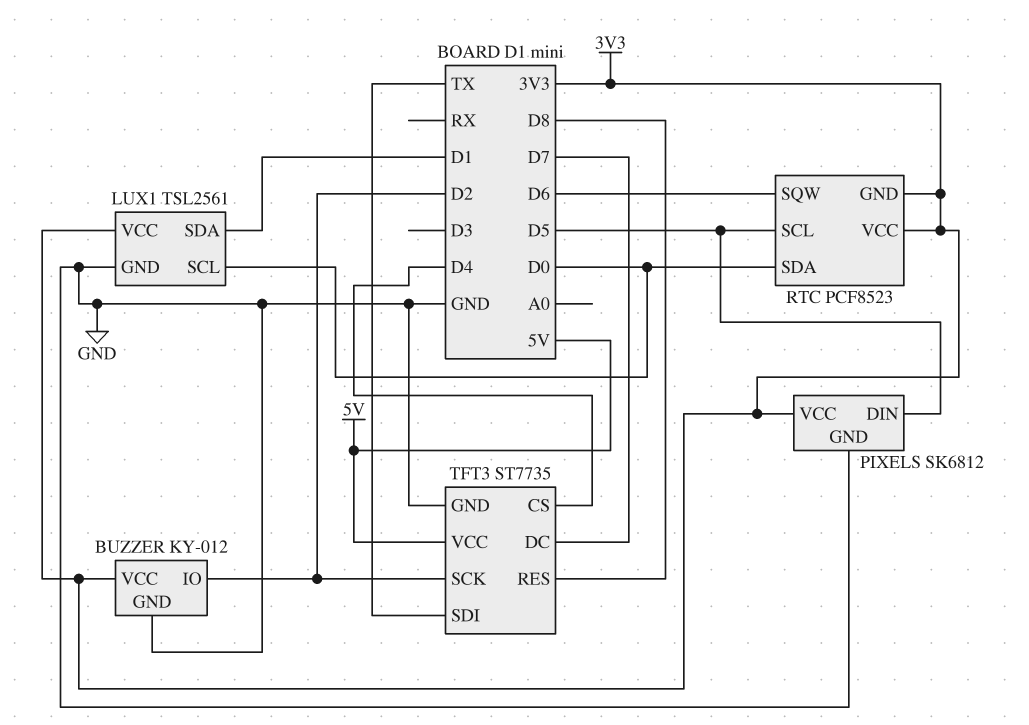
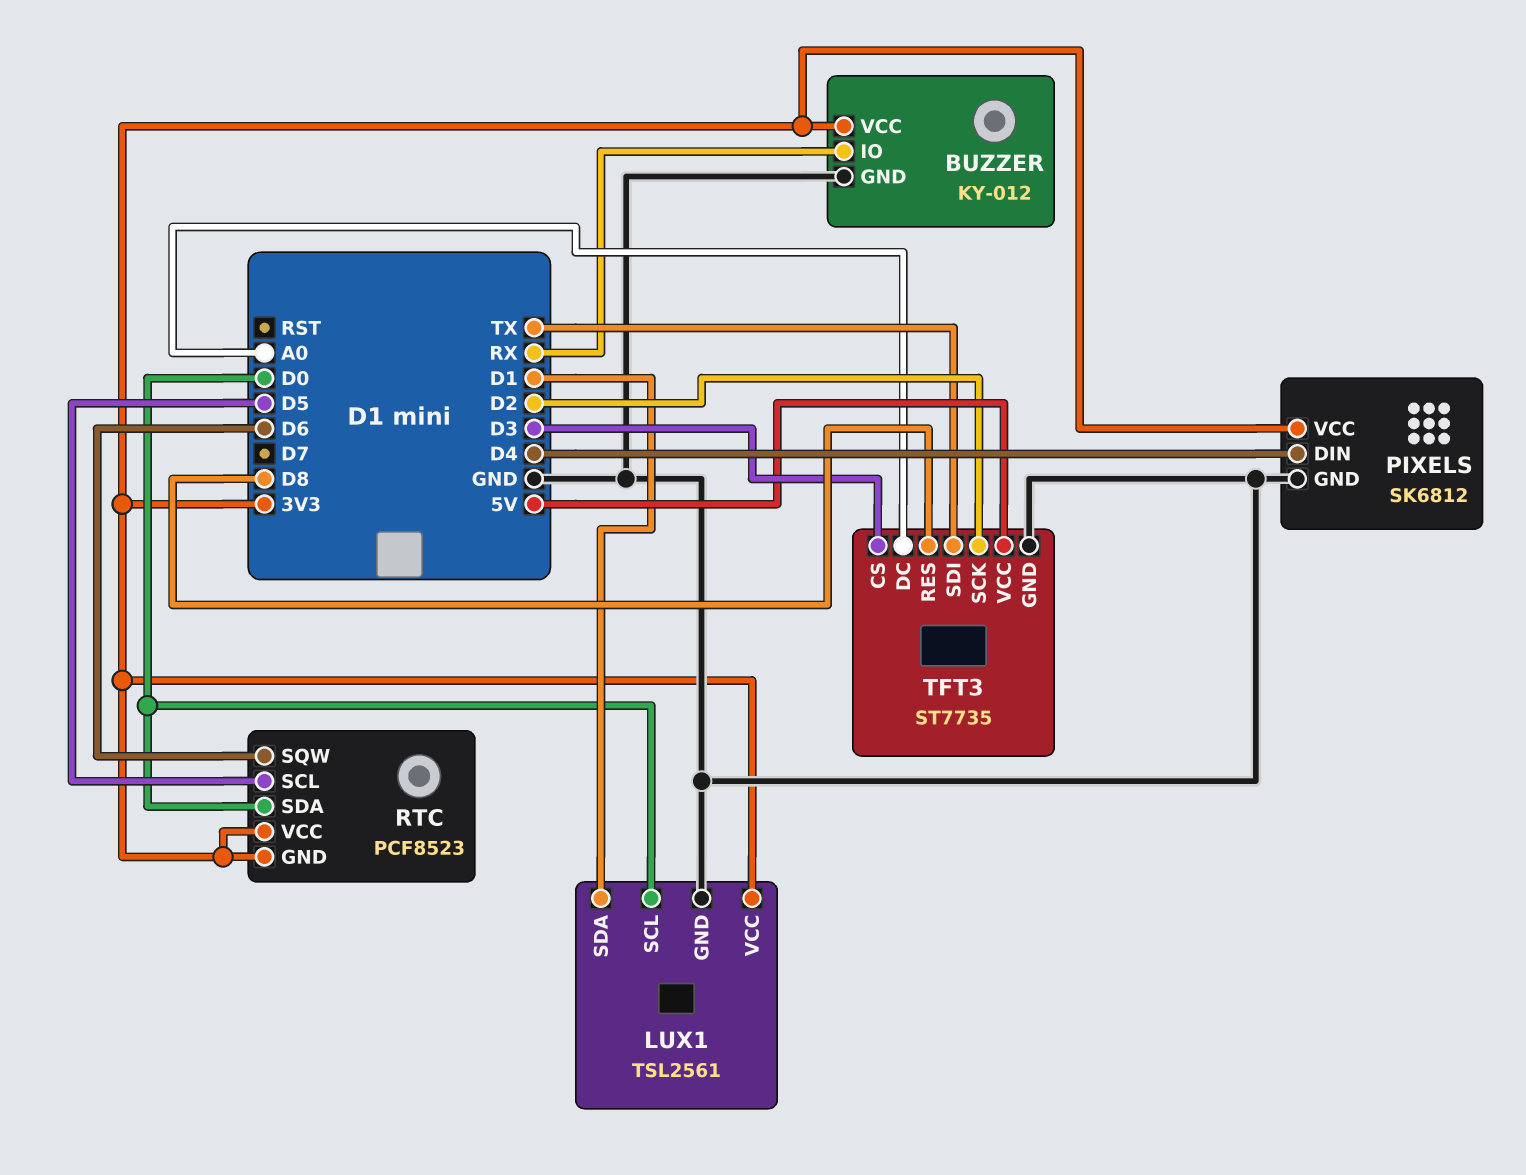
BUZZER pin IO: D2 -> RX
PIXELS pin DIN: D5 -> D4
TFT3 pin CS: D4 -> D3
TFT3 pin DC: D7 -> A0

